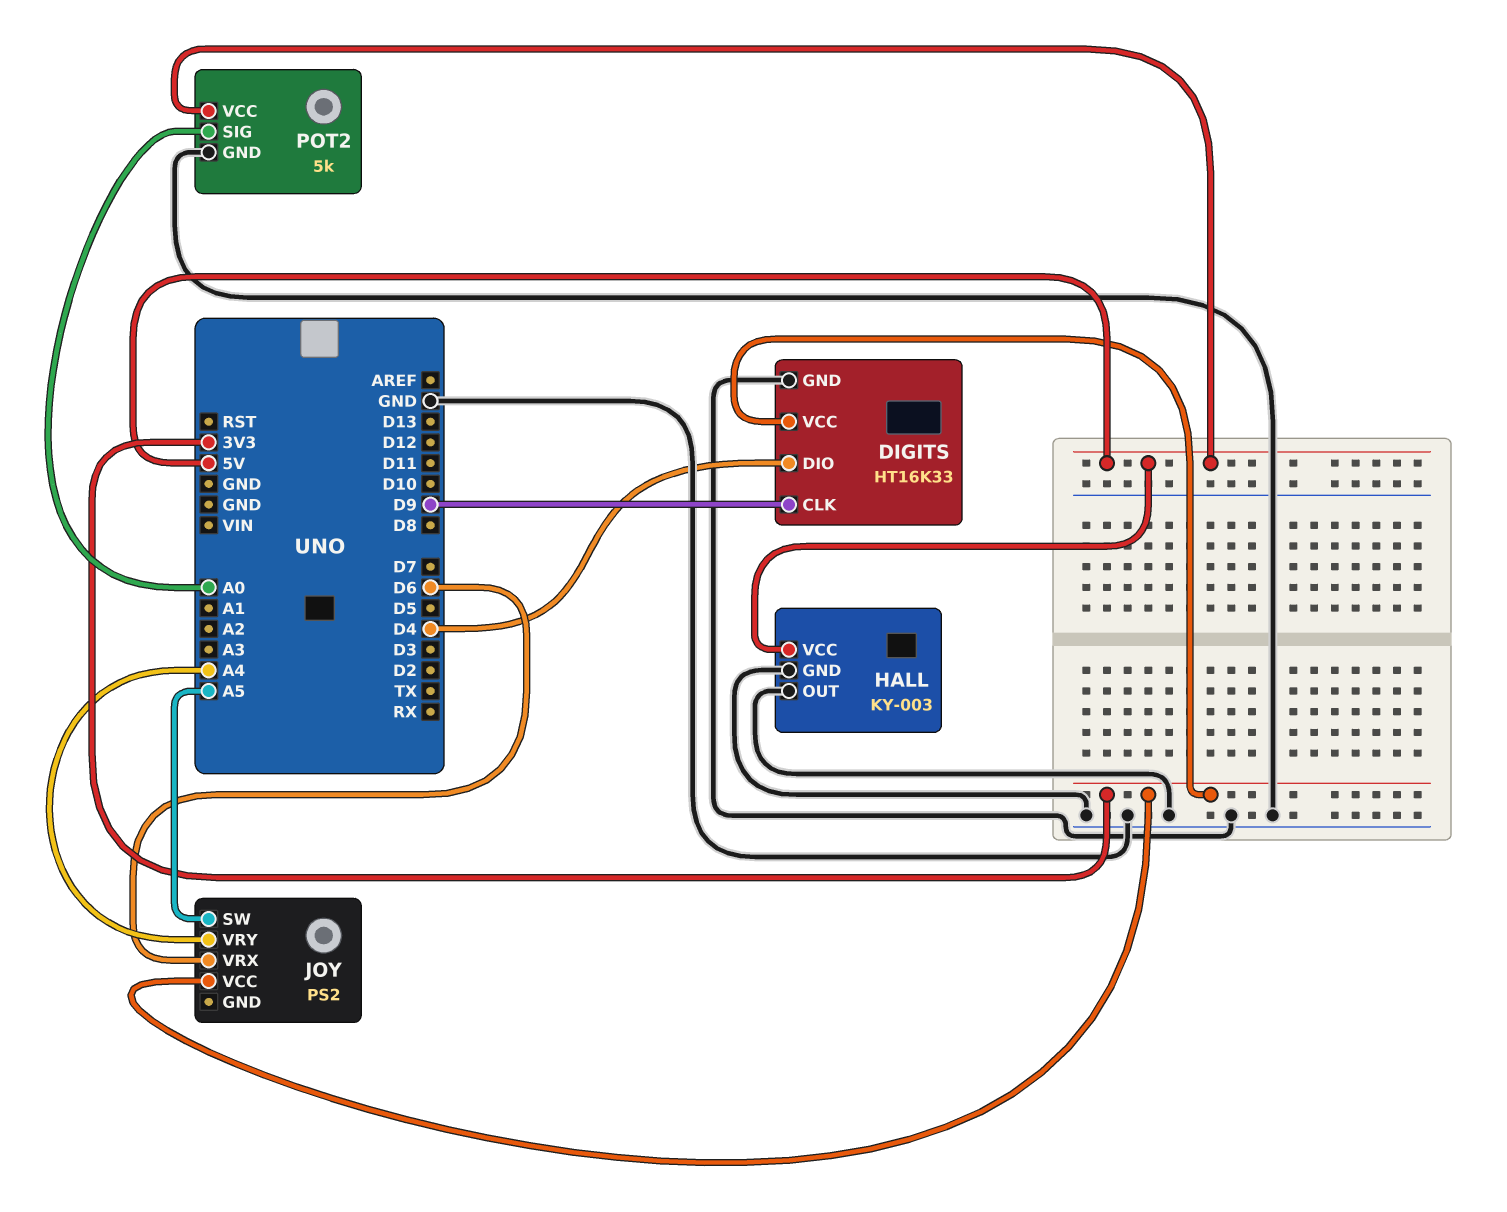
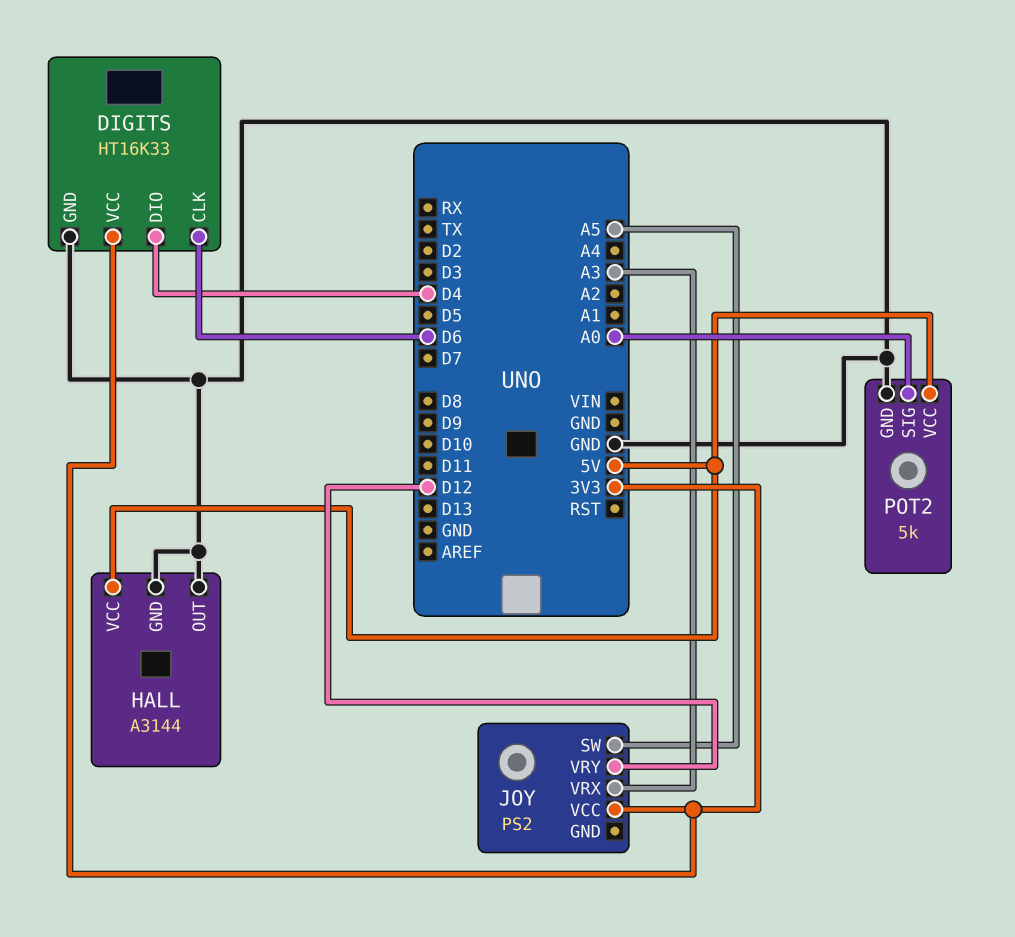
DIGITS pin CLK: D9 -> D6
HALL: KY-003 -> A3144
JOY pin VRX: D6 -> A3
JOY pin VRY: A4 -> D12

